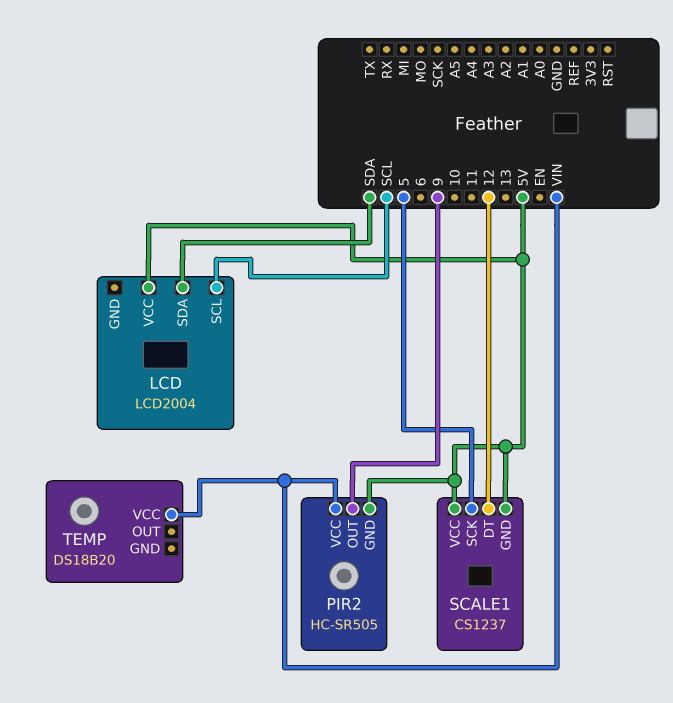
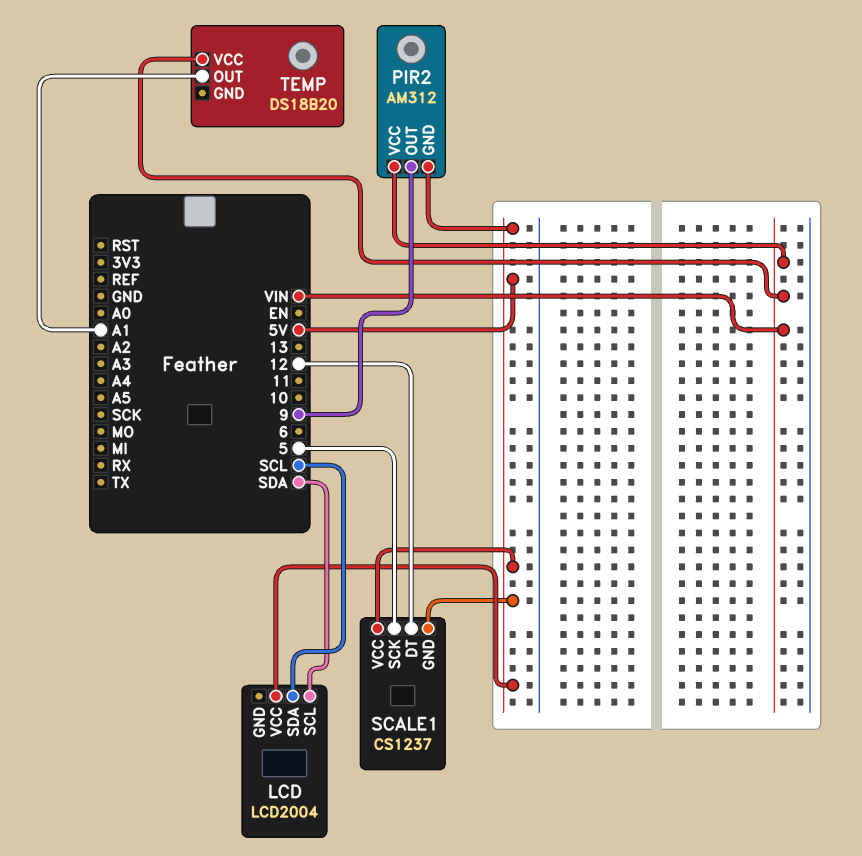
LCD pin SCL: SCL -> SDA
LCD pin SDA: SDA -> SCL
PIR2: HC-SR505 -> AM312
TEMP pin OUT: none -> A1

